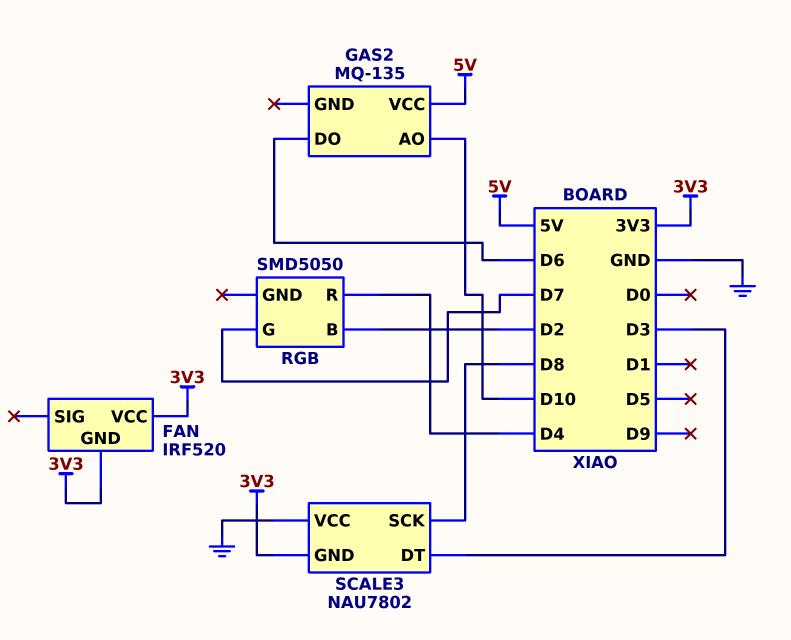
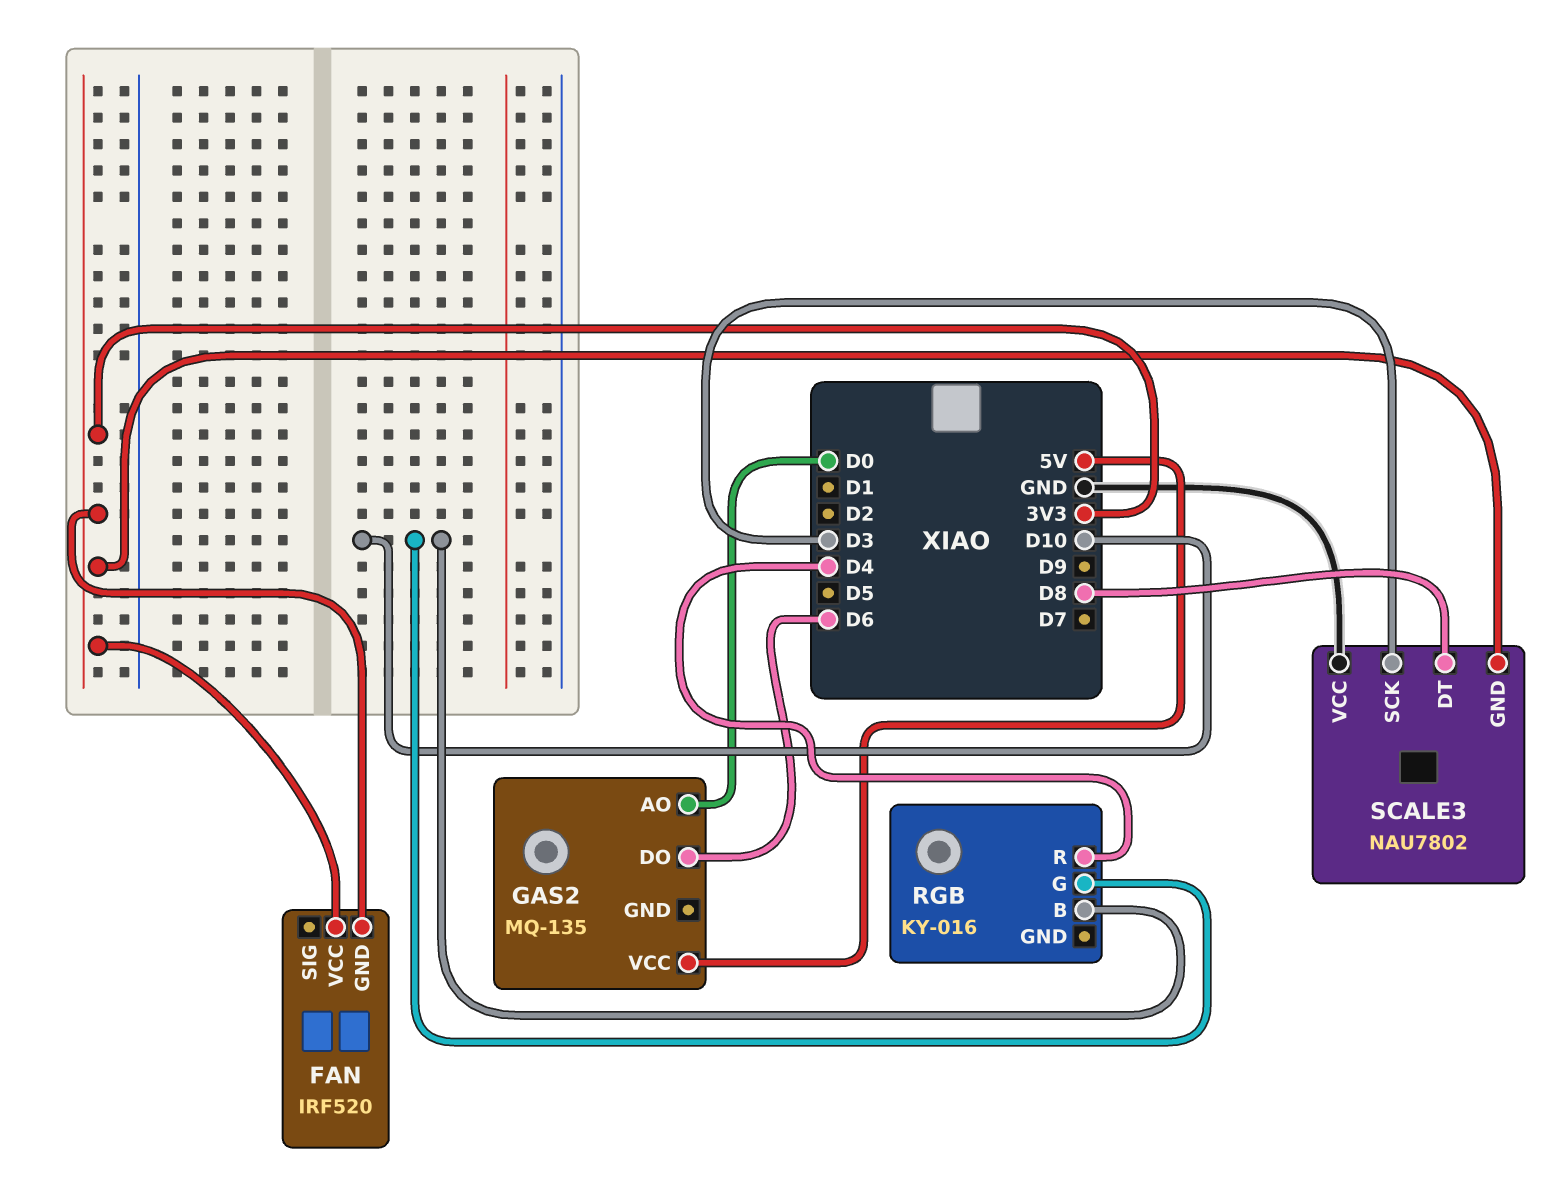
GAS2 pin AO: D10 -> D0
RGB: SMD5050 -> KY-016
RGB pin B: D2 -> D10
RGB pin G: D7 -> D10
SCALE3 pin DT: D3 -> D8
SCALE3 pin SCK: D8 -> D3

